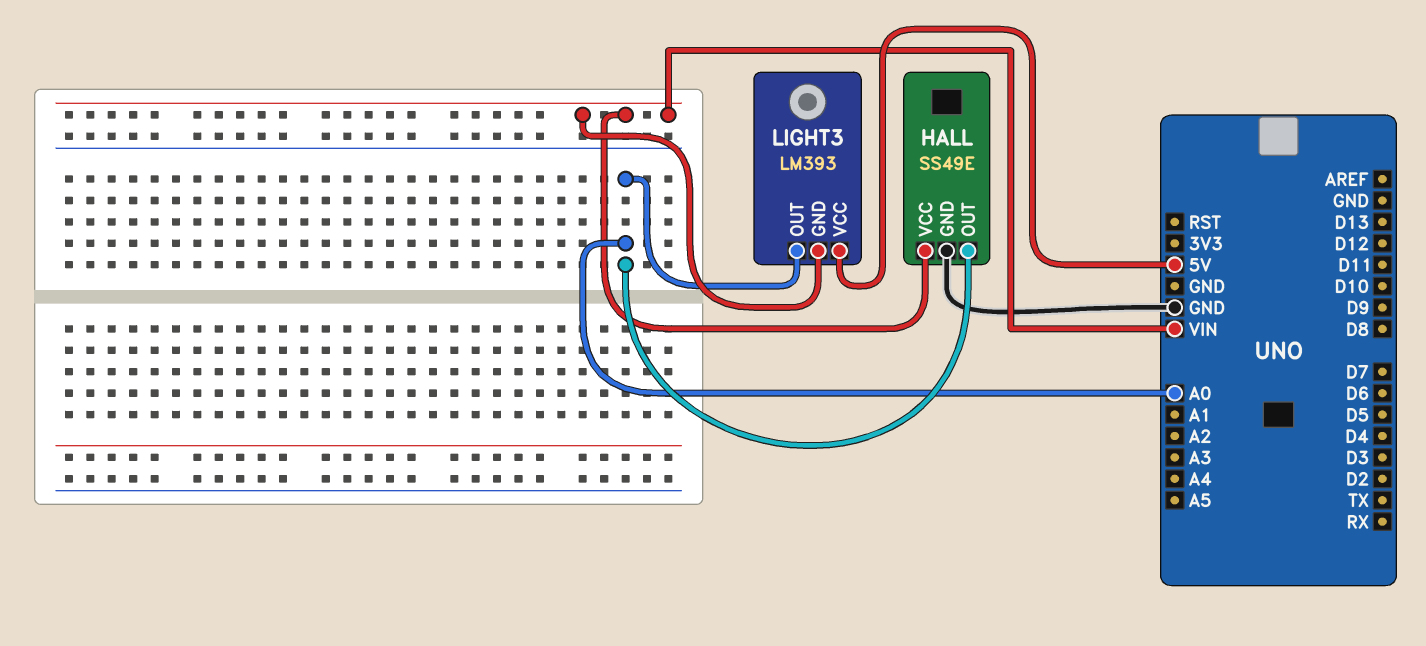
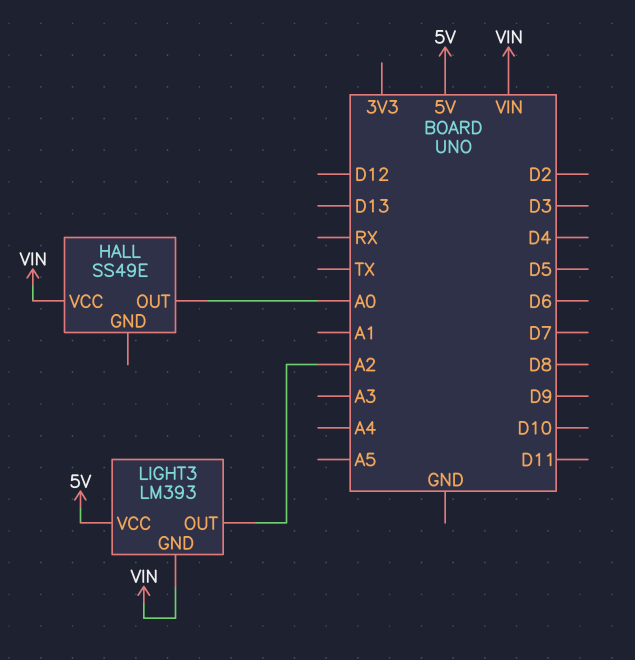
HALL pin GND: GND -> none
LIGHT3 pin OUT: A0 -> A2

